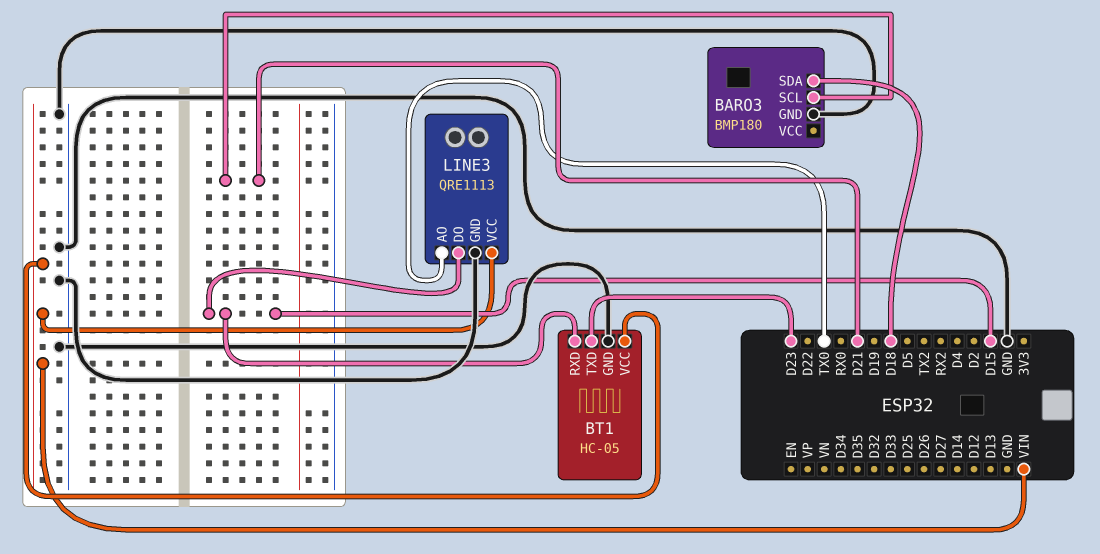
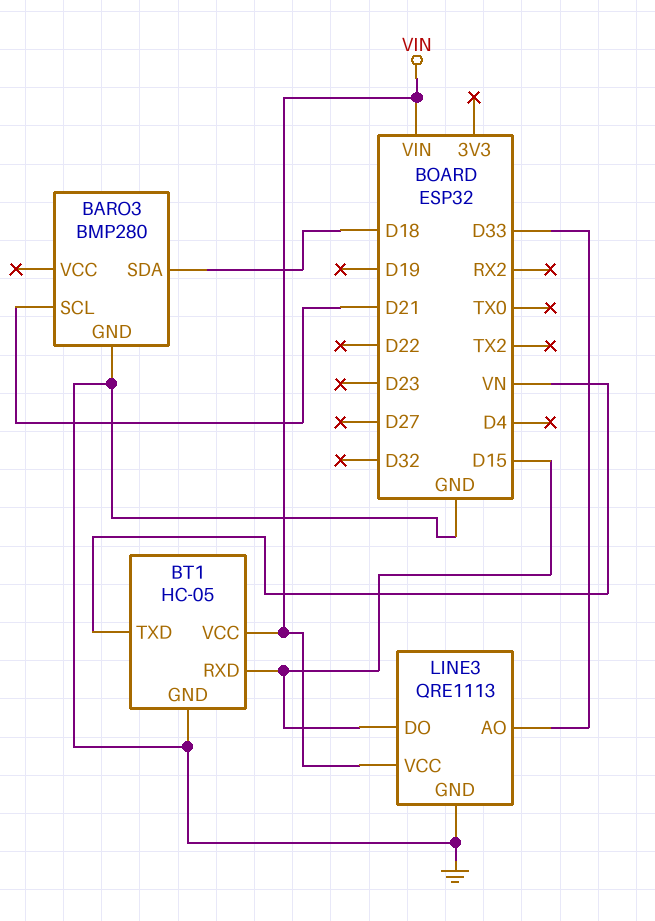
BARO3: BMP180 -> BMP280
BT1 pin TXD: D23 -> VN
LINE3 pin AO: TX0 -> D33

